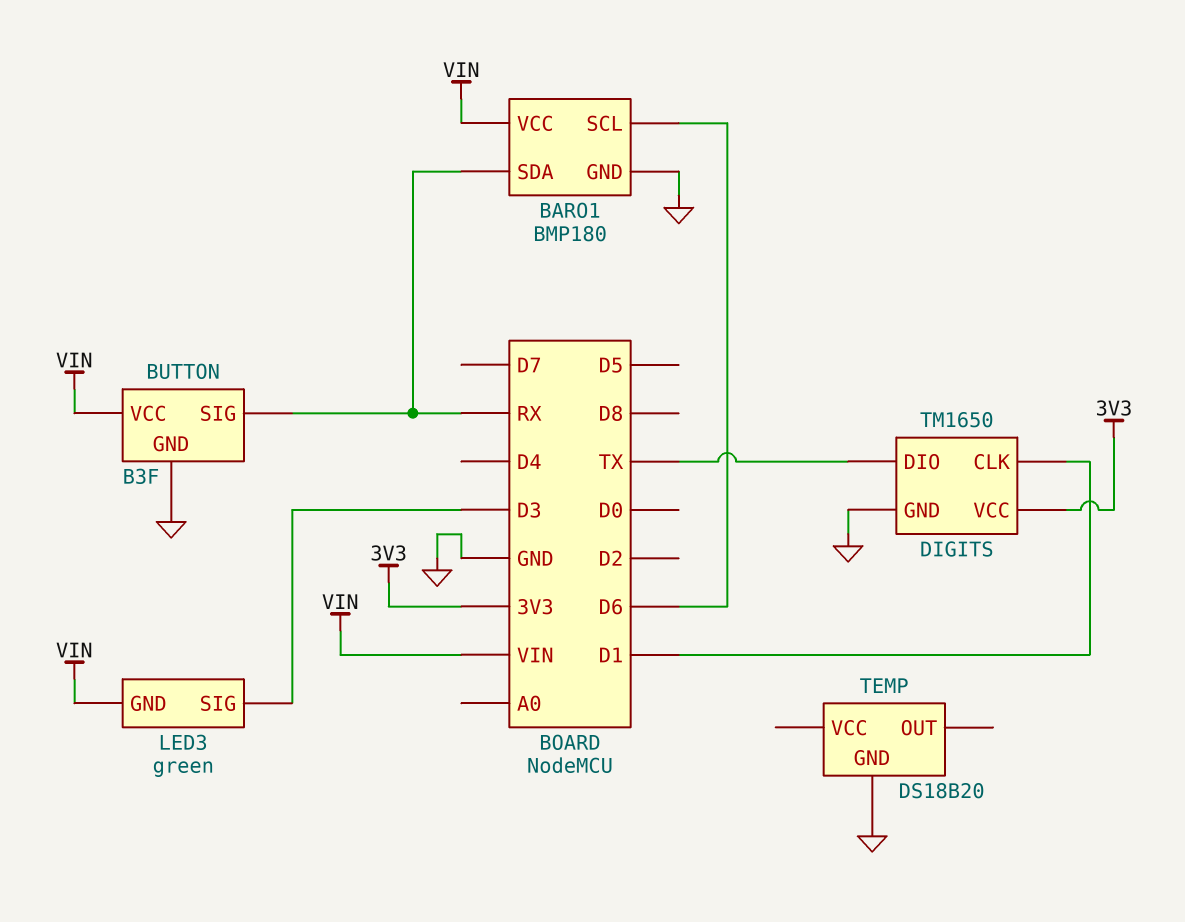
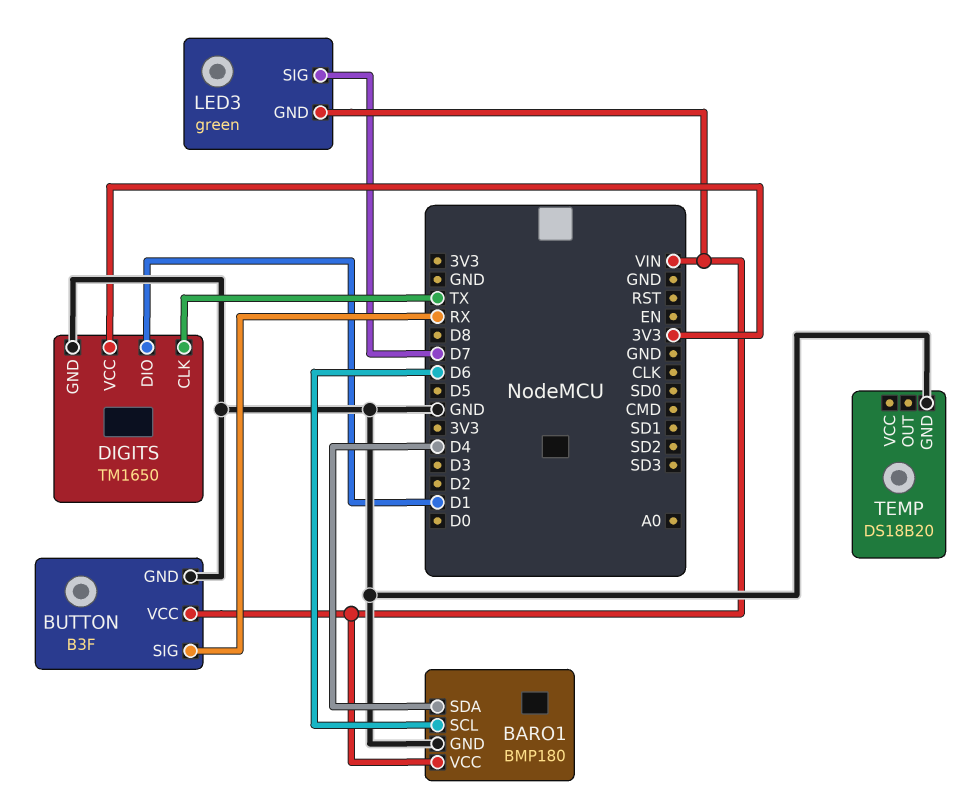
BARO1 pin SDA: RX -> D4
DIGITS pin CLK: D1 -> TX
DIGITS pin DIO: TX -> D1
LED3 pin SIG: D3 -> D7

